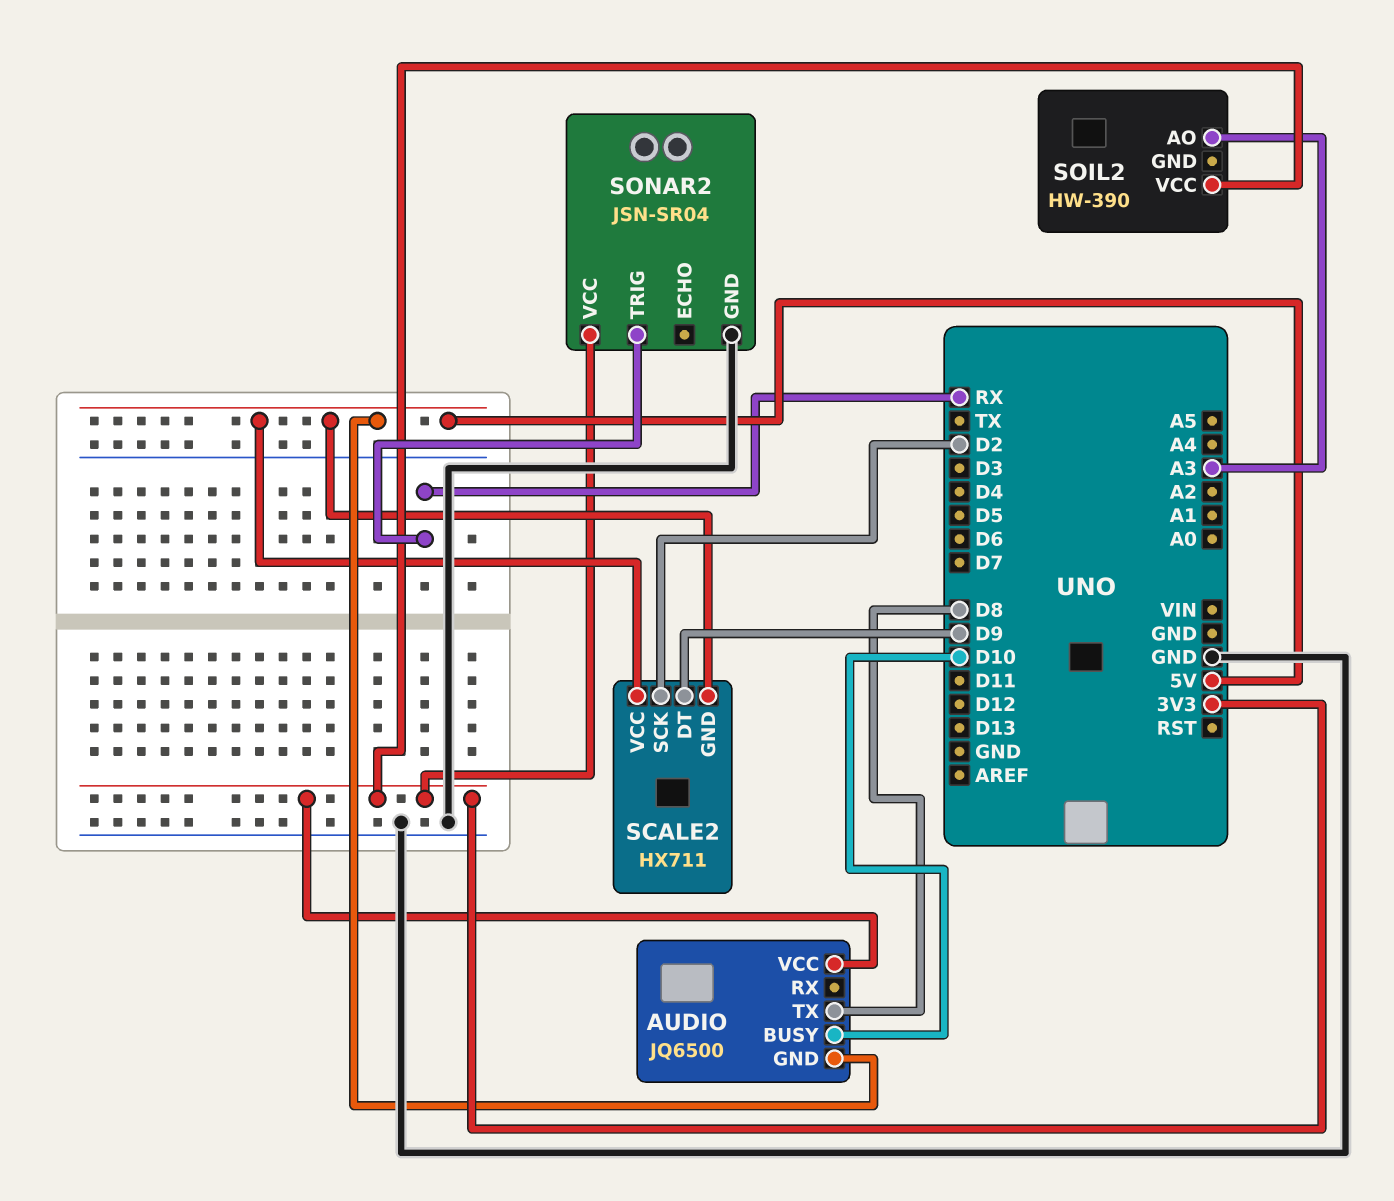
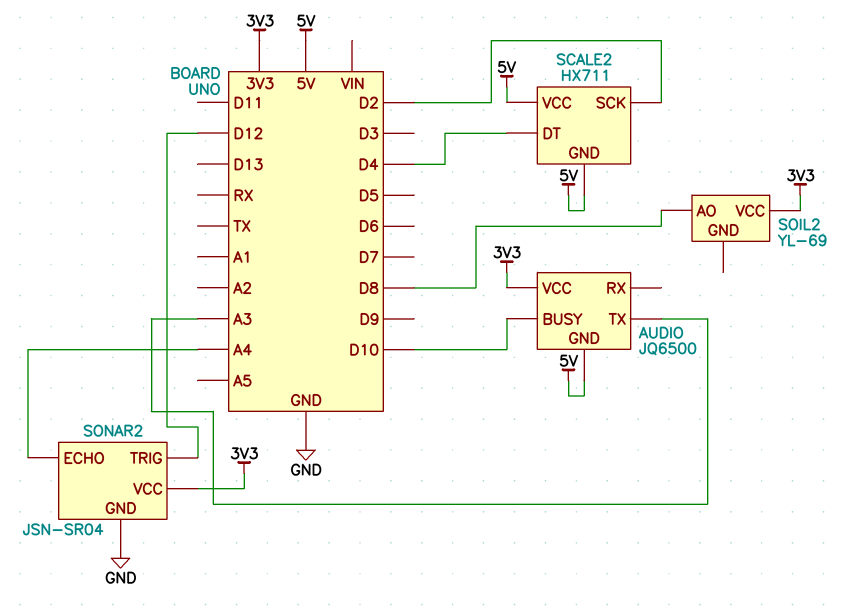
AUDIO pin TX: D8 -> A3
SCALE2 pin DT: D9 -> D4
SOIL2: HW-390 -> YL-69
SOIL2 pin AO: A3 -> D8
SONAR2 pin ECHO: none -> A4
SONAR2 pin TRIG: RX -> D12

